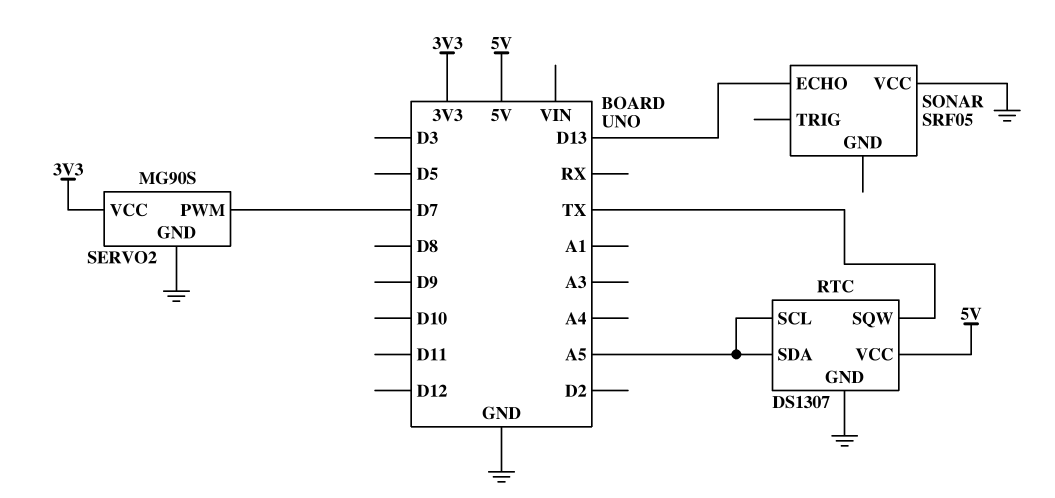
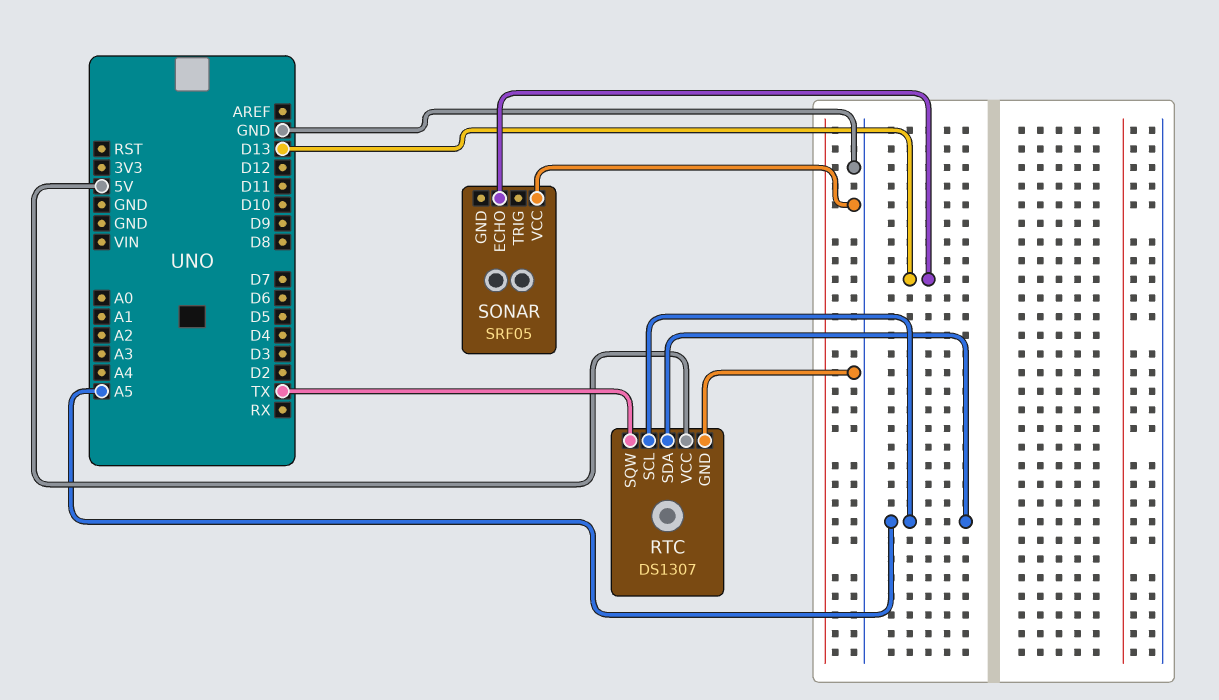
SERVO2: MG90S -> none
SERVO2 pin GND: GND -> none
SERVO2 pin PWM: D7 -> none
SERVO2 pin VCC: 3V3 -> none

